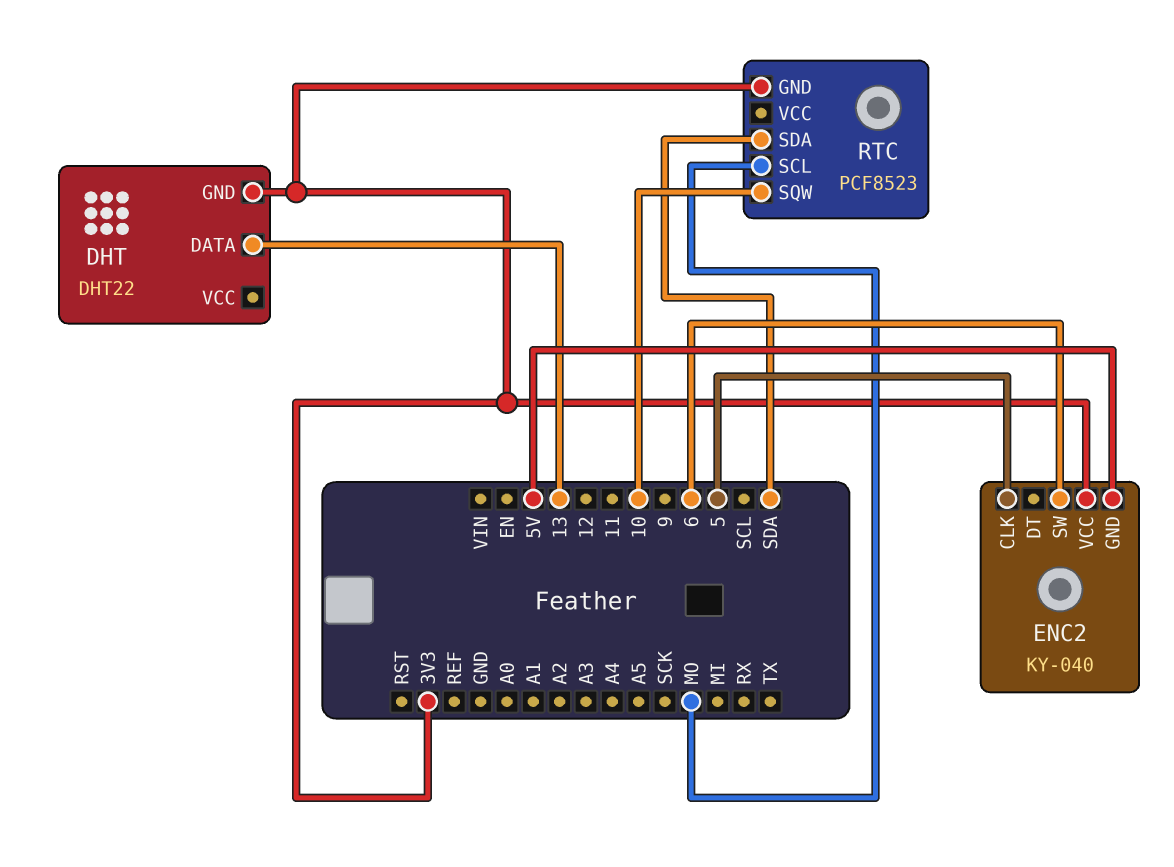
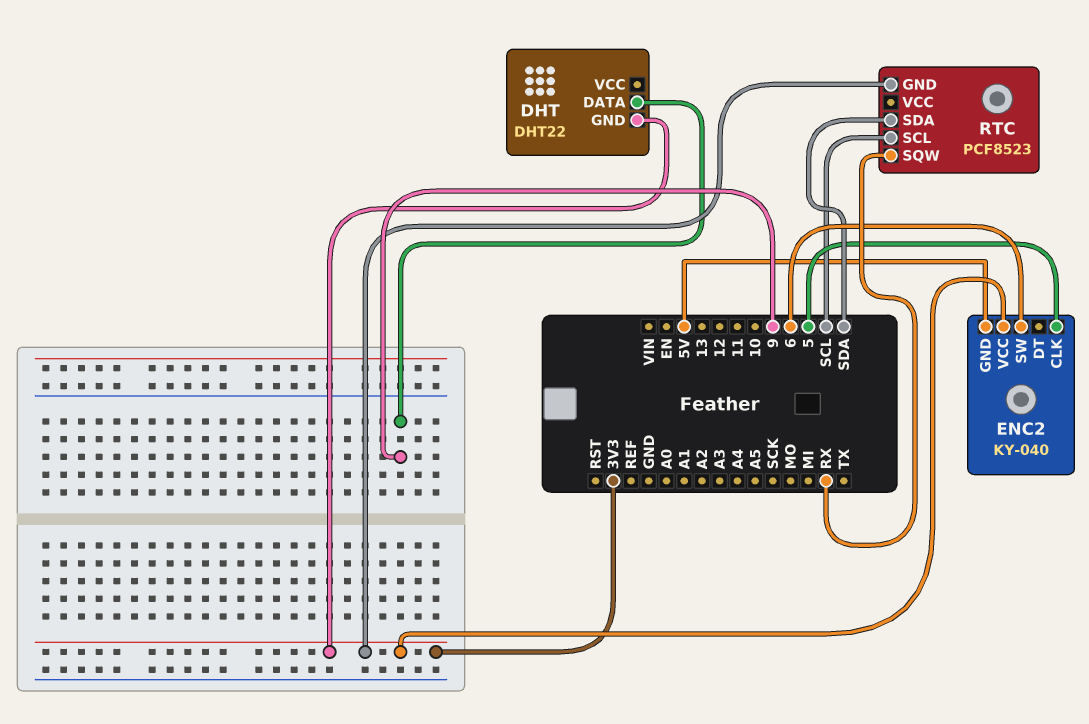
DHT pin DATA: 13 -> 9
RTC pin SCL: MO -> SCL
RTC pin SQW: 10 -> RX

